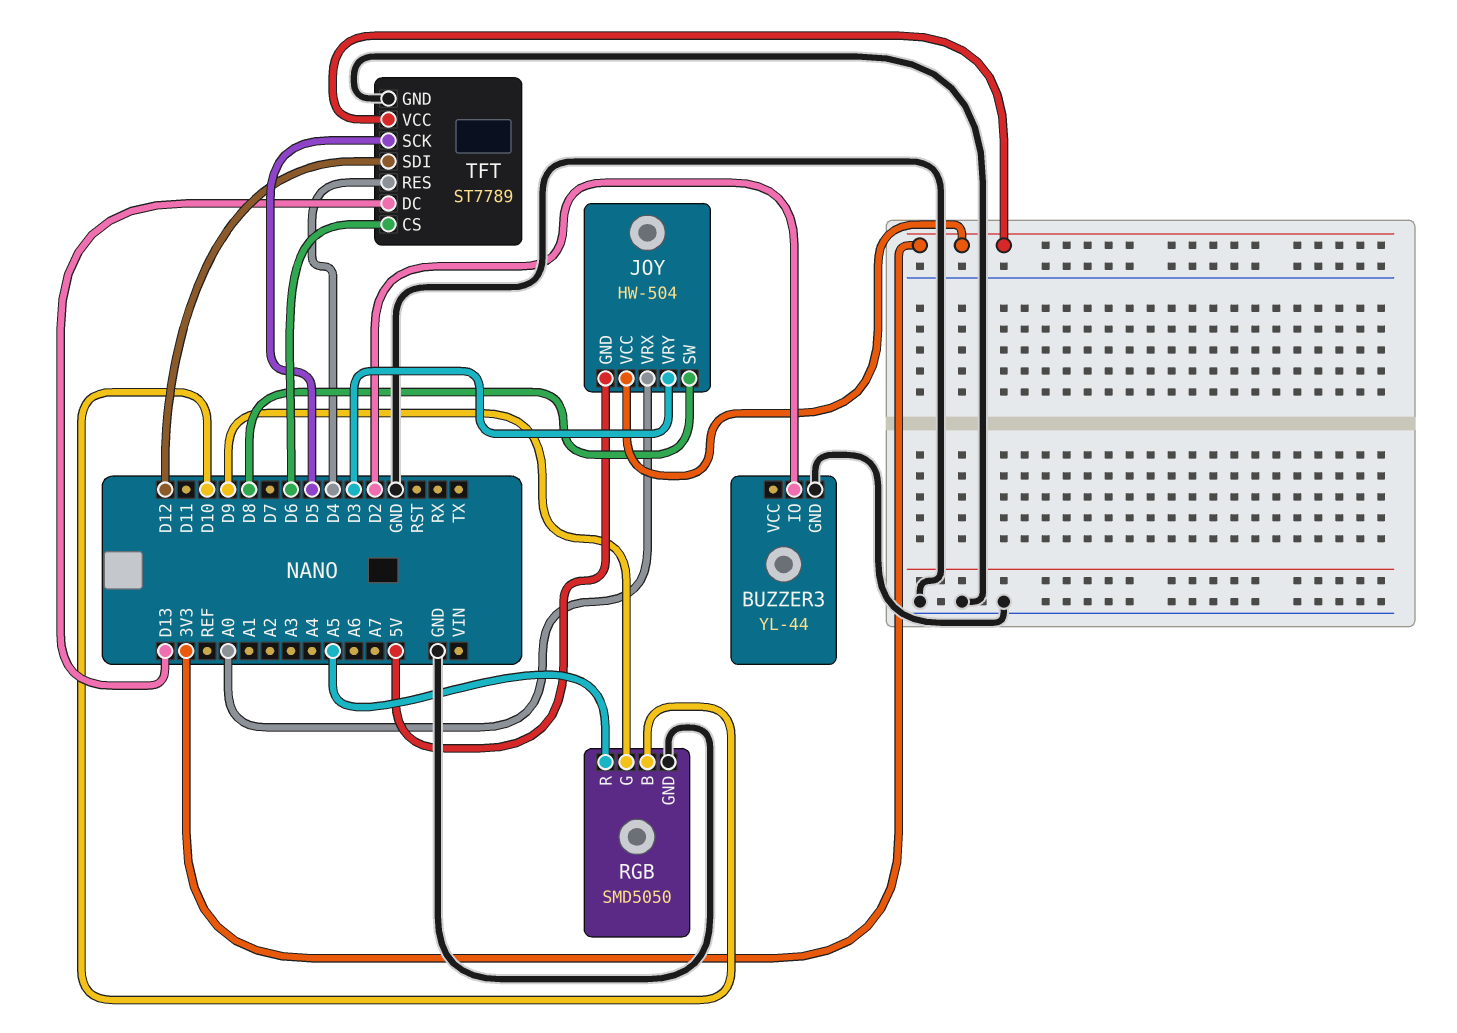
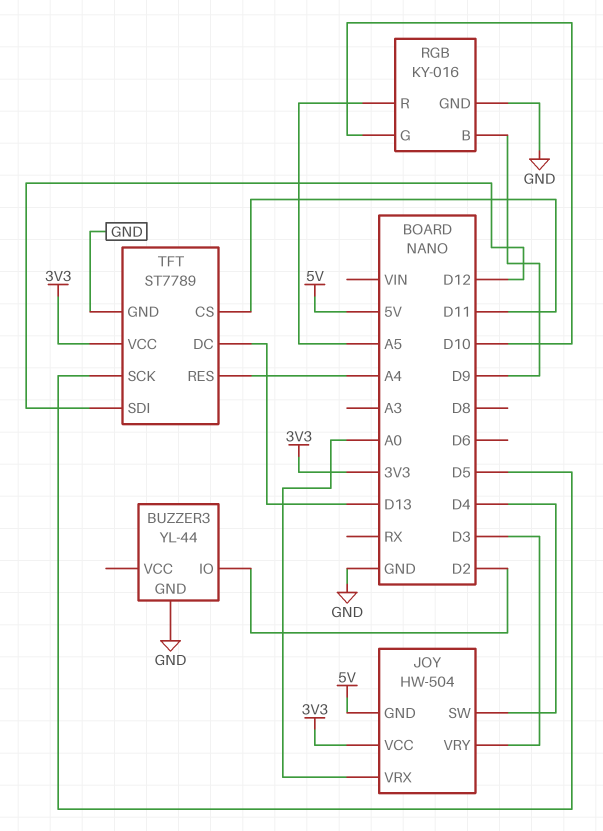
JOY pin SW: D8 -> D4
RGB: SMD5050 -> KY-016
RGB pin B: D10 -> D9
RGB pin G: D9 -> D10
TFT pin CS: D6 -> D11
TFT pin RES: D4 -> A4

